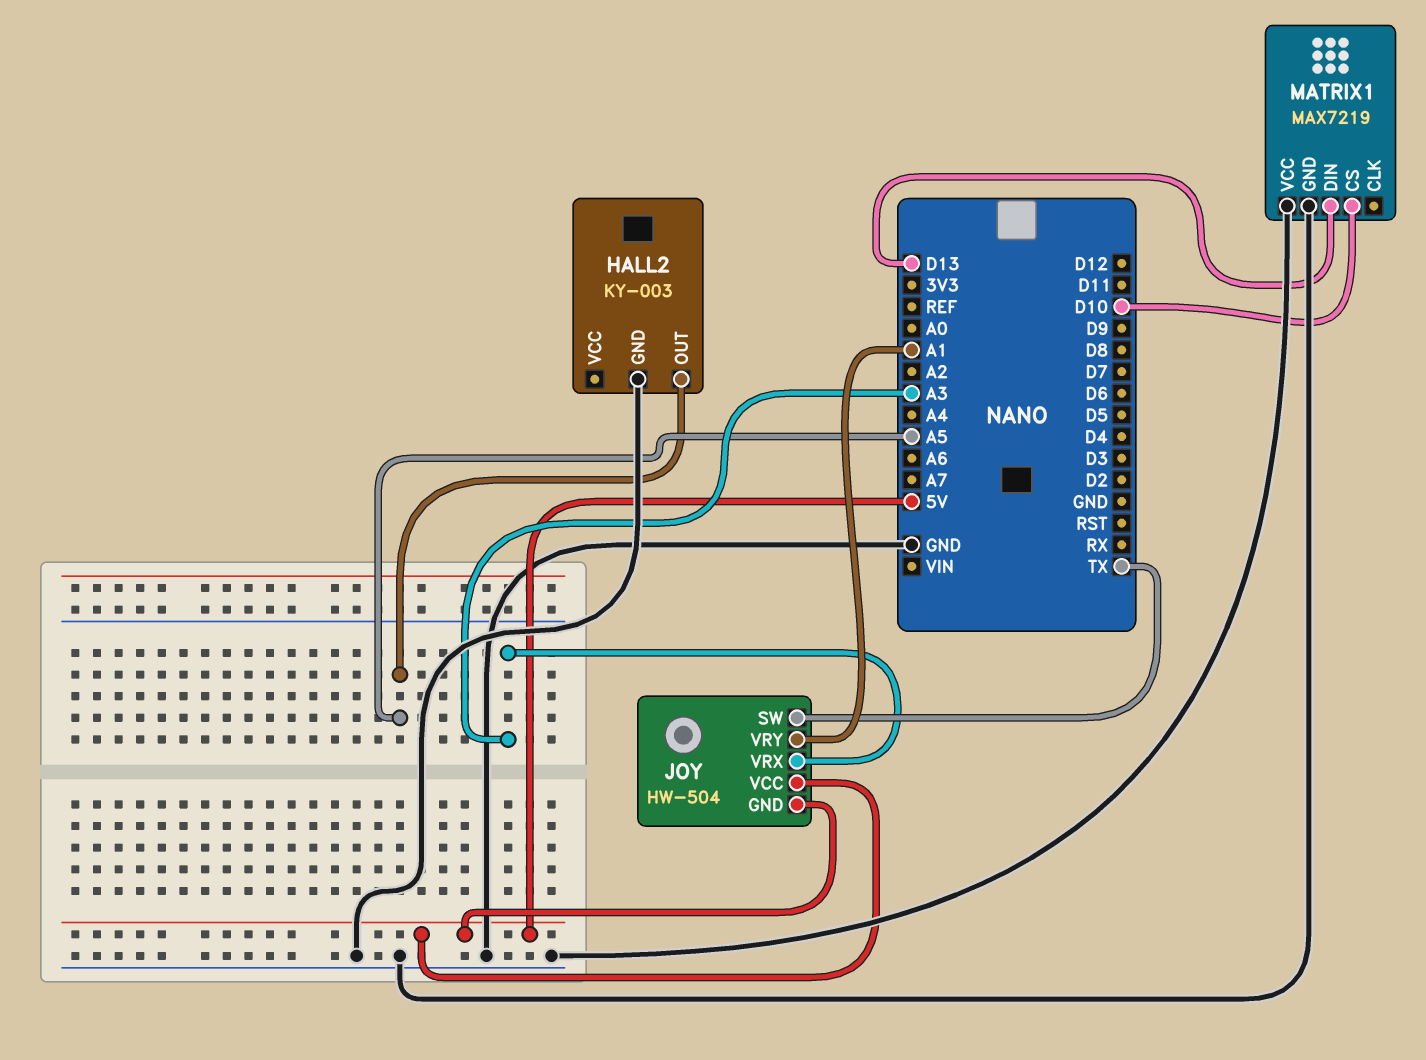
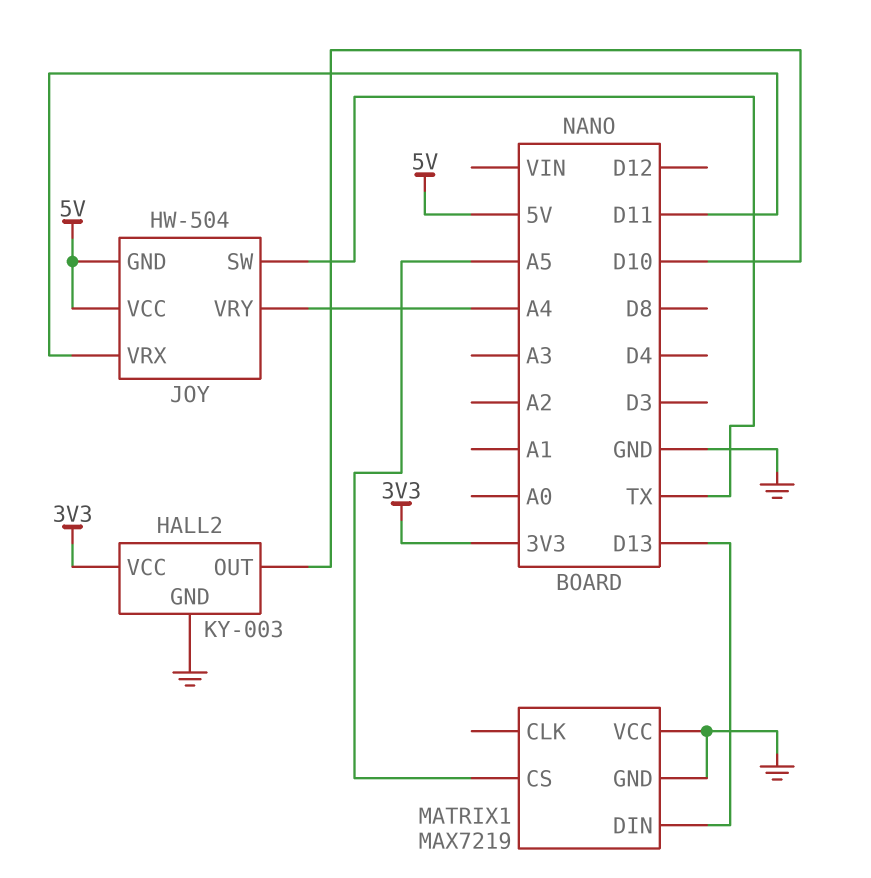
HALL2 pin OUT: A5 -> D10
HALL2 pin VCC: none -> 3V3
JOY pin VRX: A3 -> D11
JOY pin VRY: A1 -> A4
MATRIX1 pin CS: D10 -> A5

